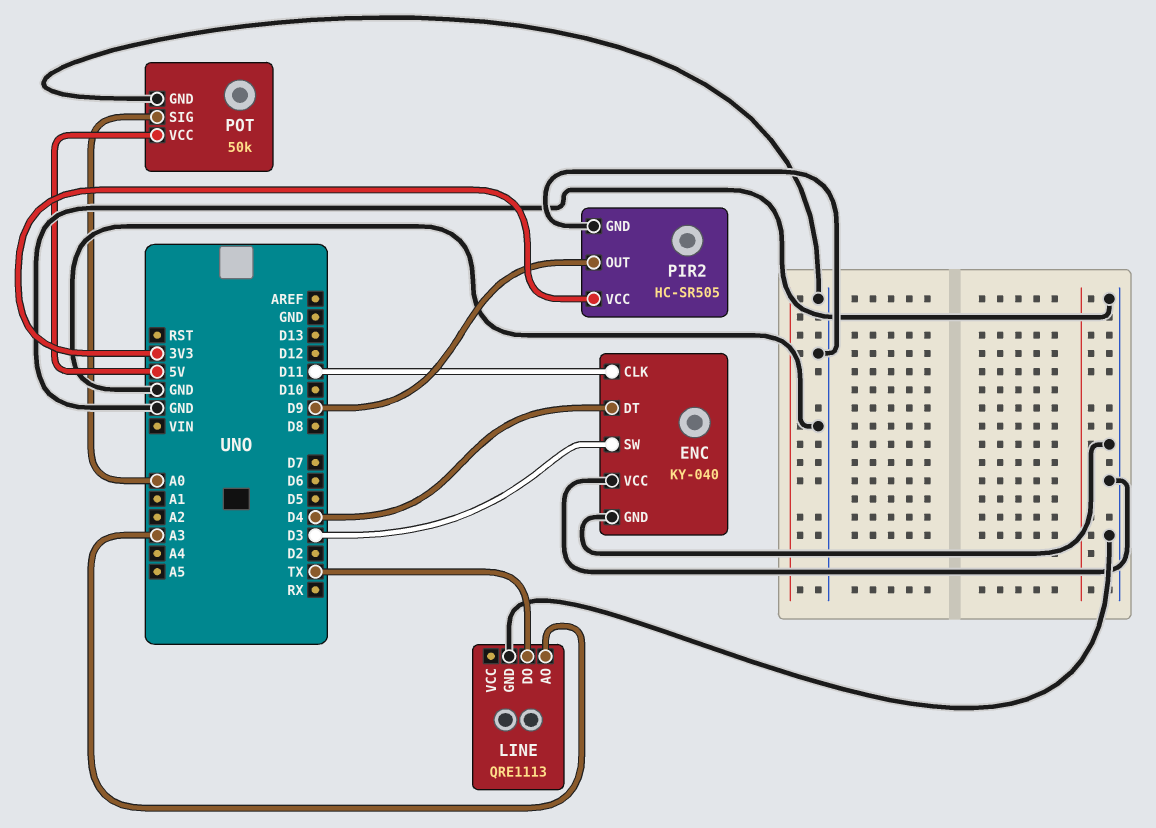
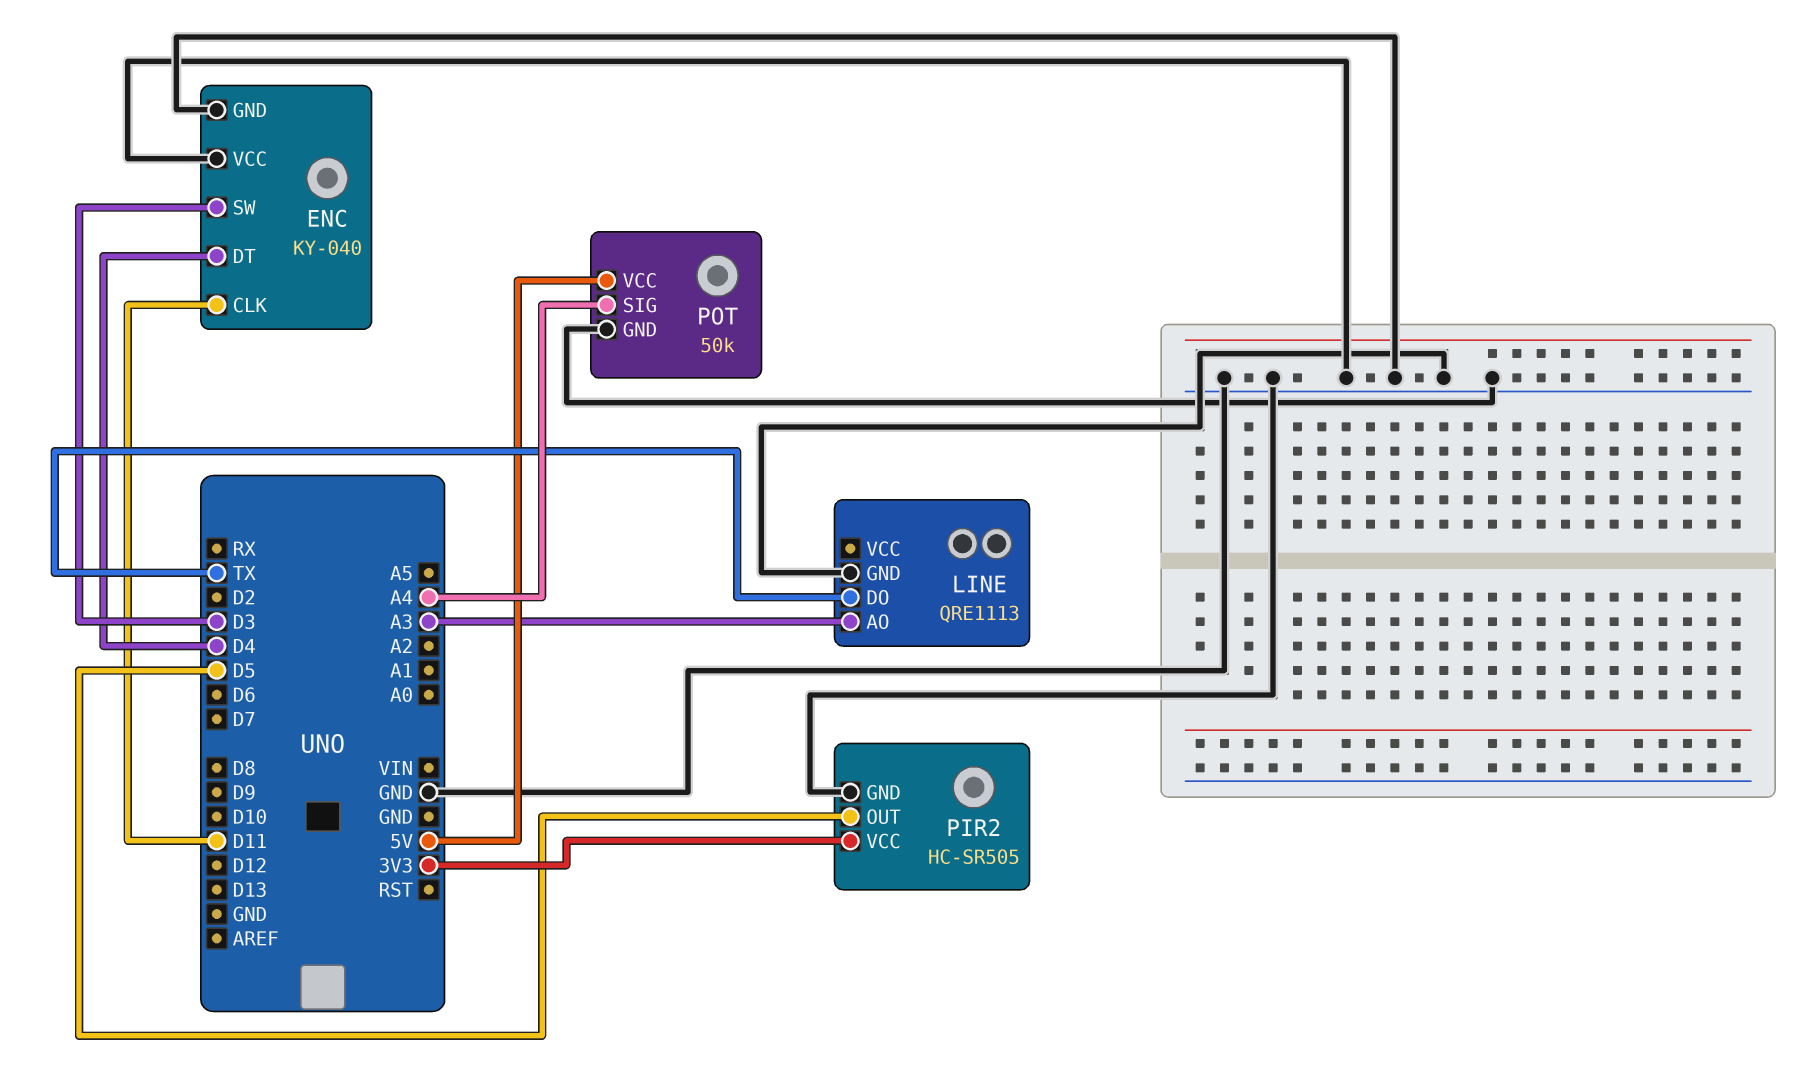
PIR2 pin OUT: D9 -> D5
POT pin SIG: A0 -> A4

